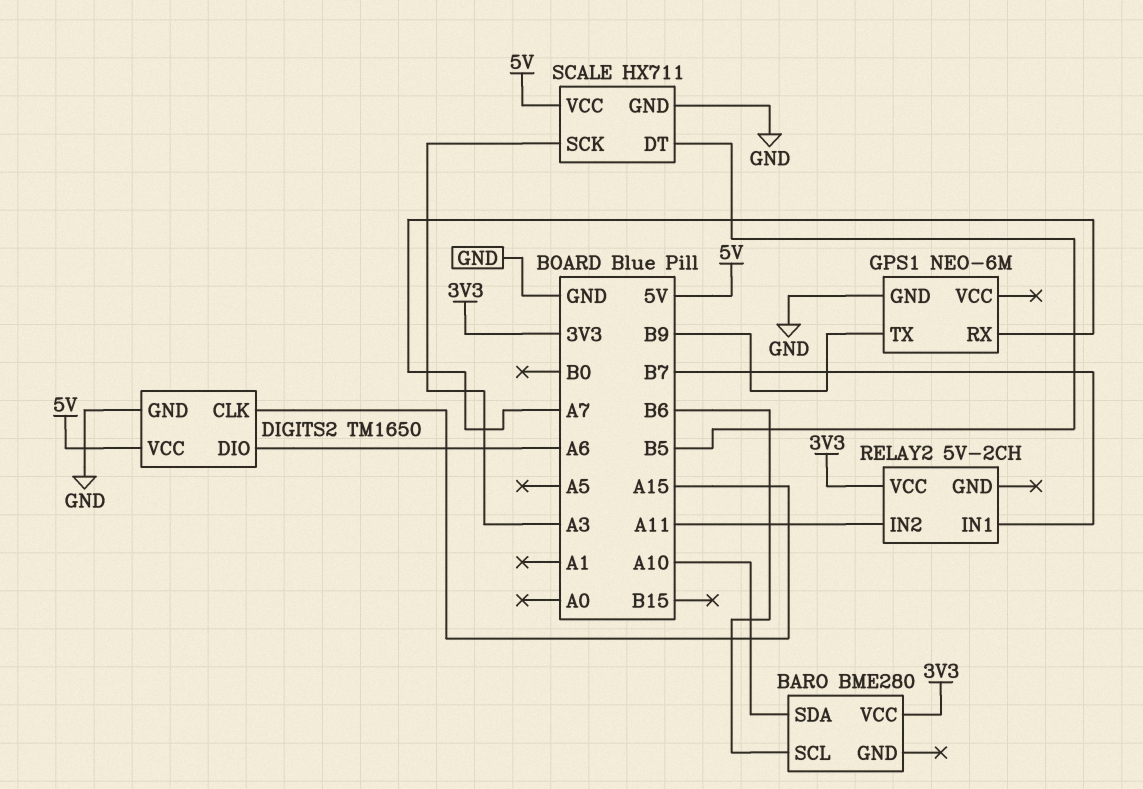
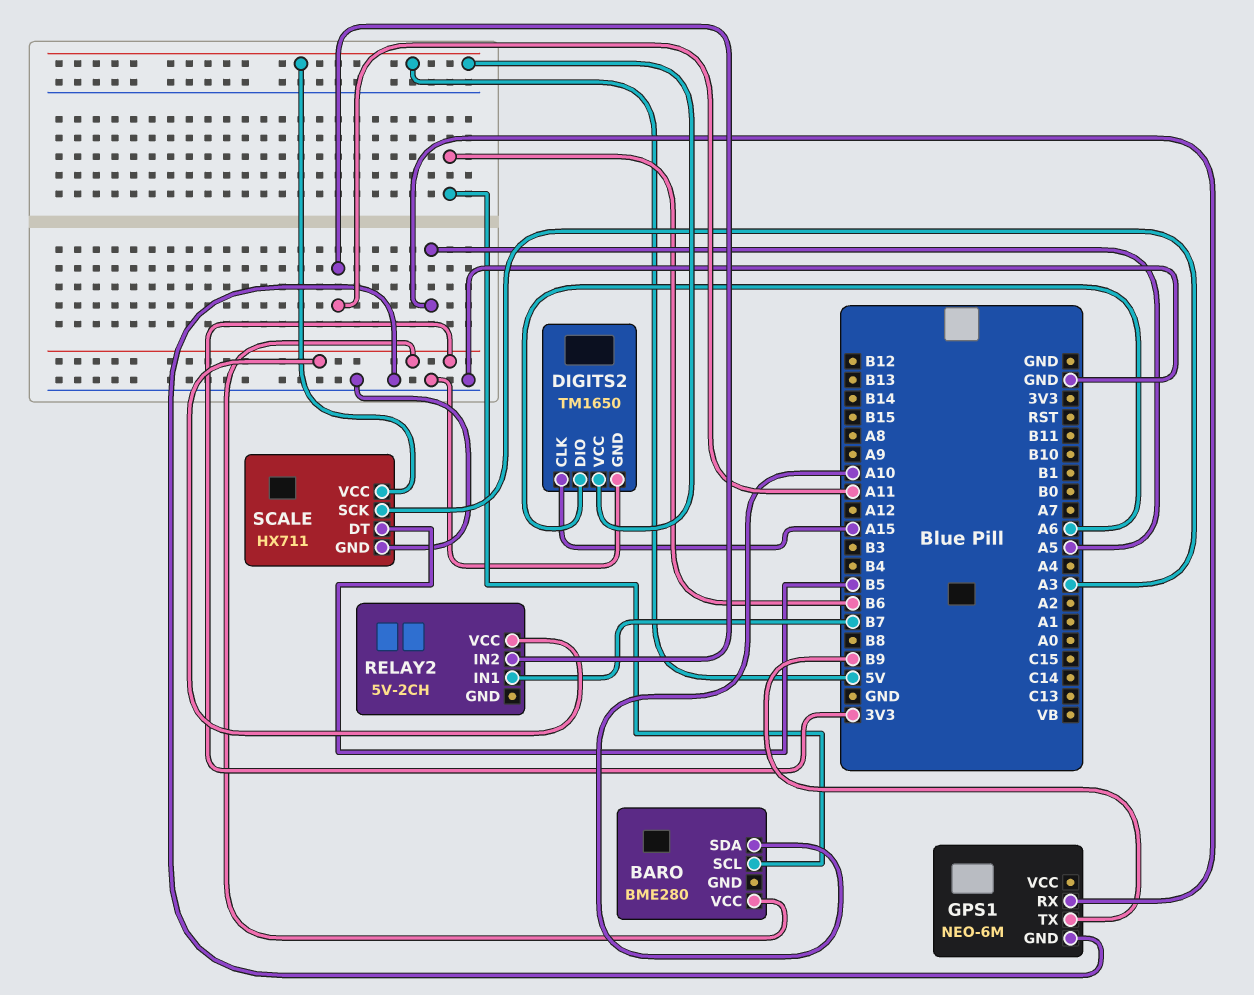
GPS1 pin RX: A7 -> A5

